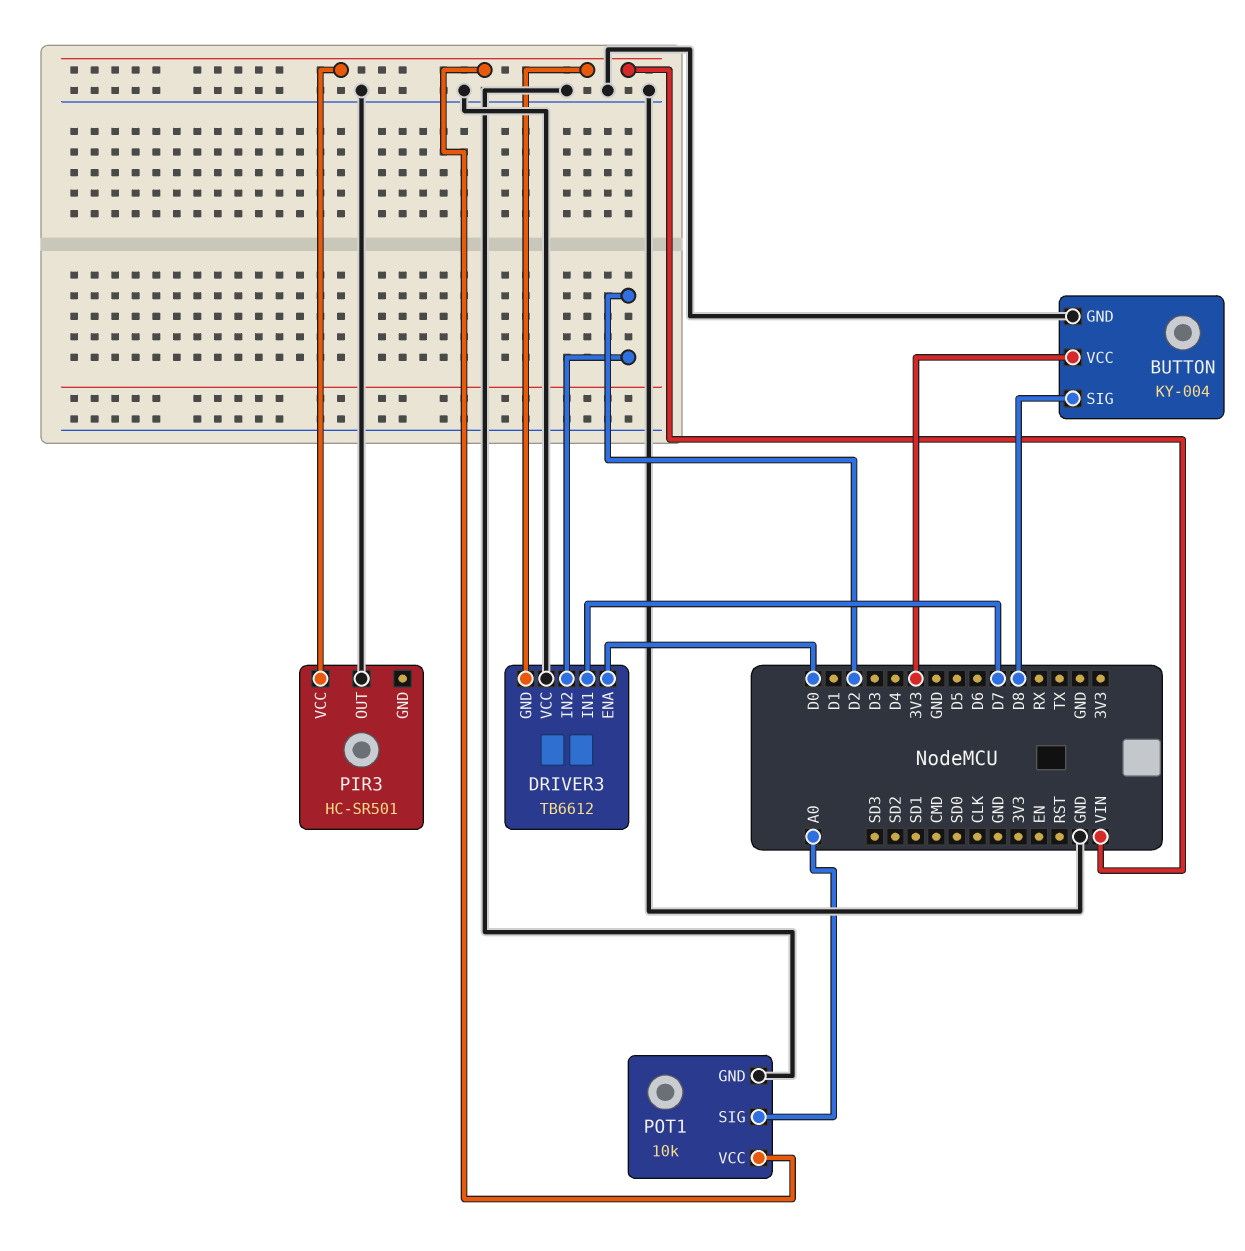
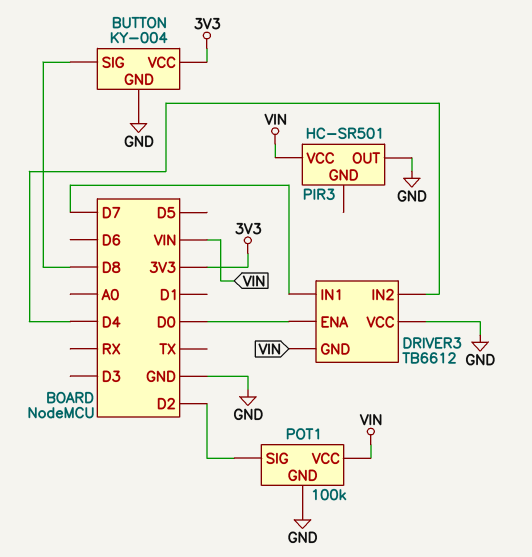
DRIVER3 pin IN2: D2 -> D4
POT1: 10k -> 100k
POT1 pin SIG: A0 -> D2

